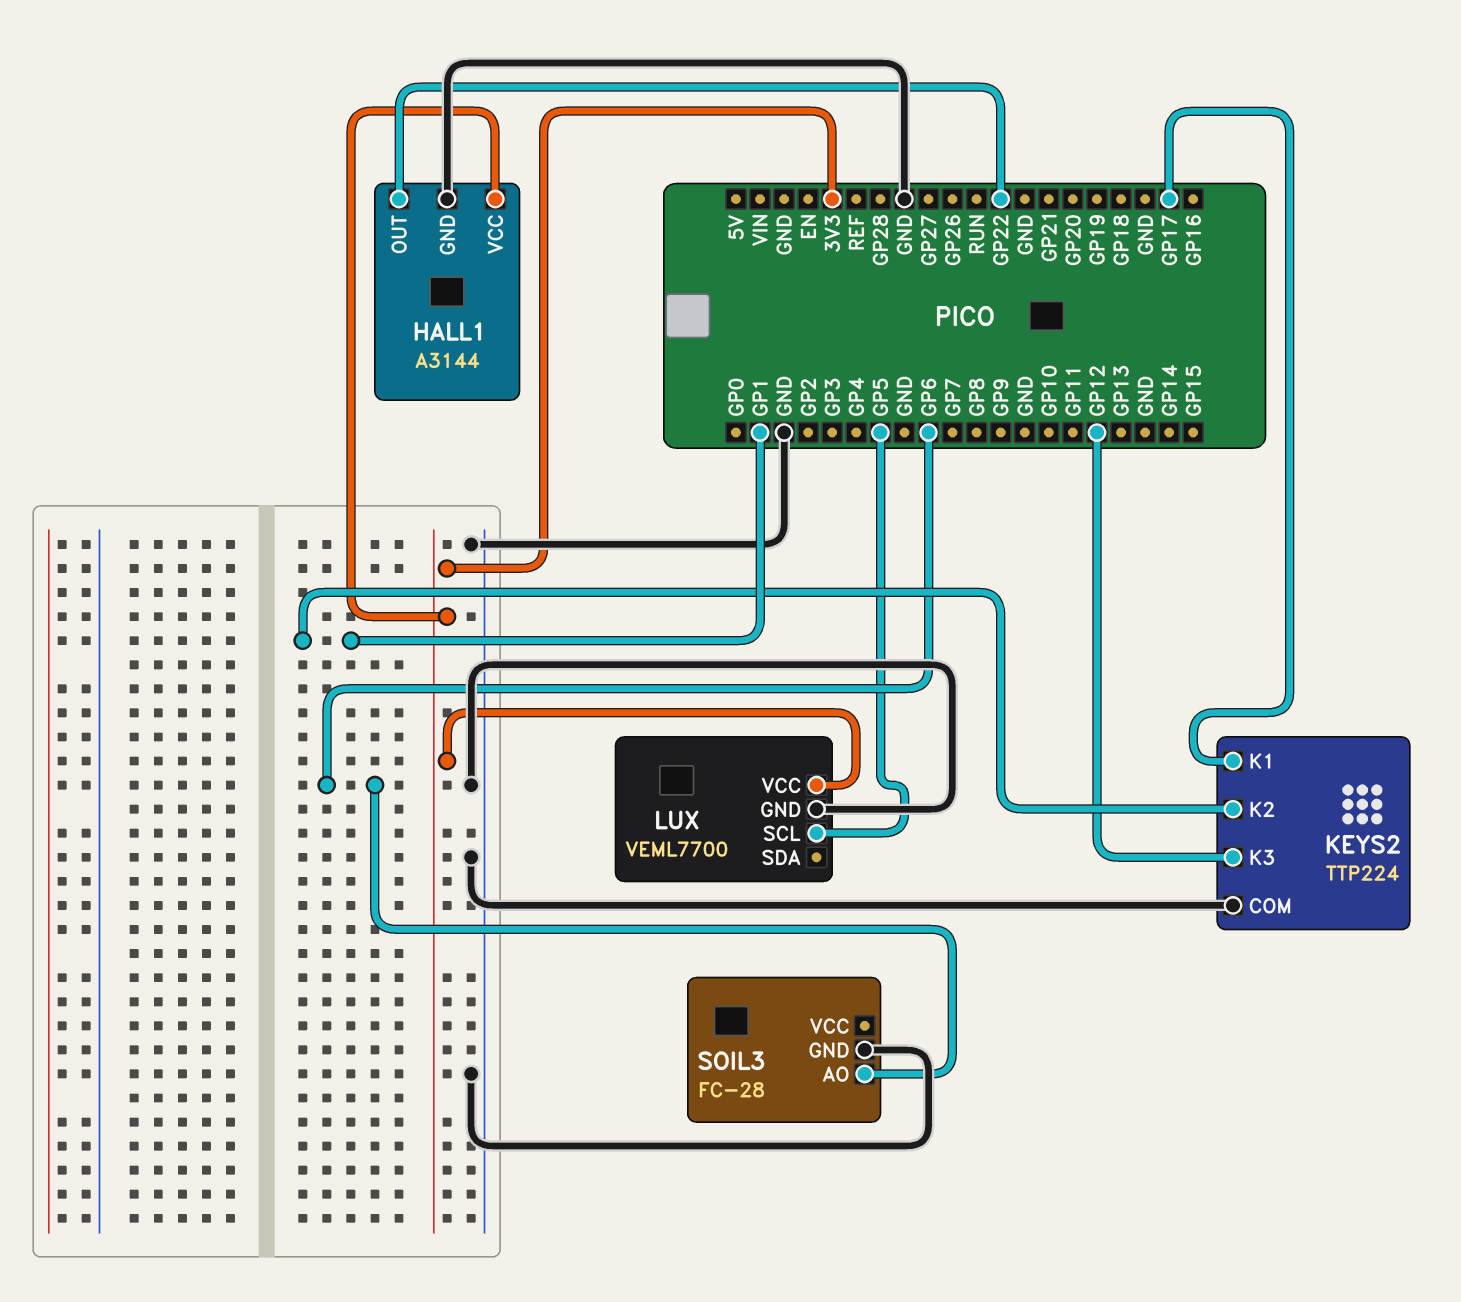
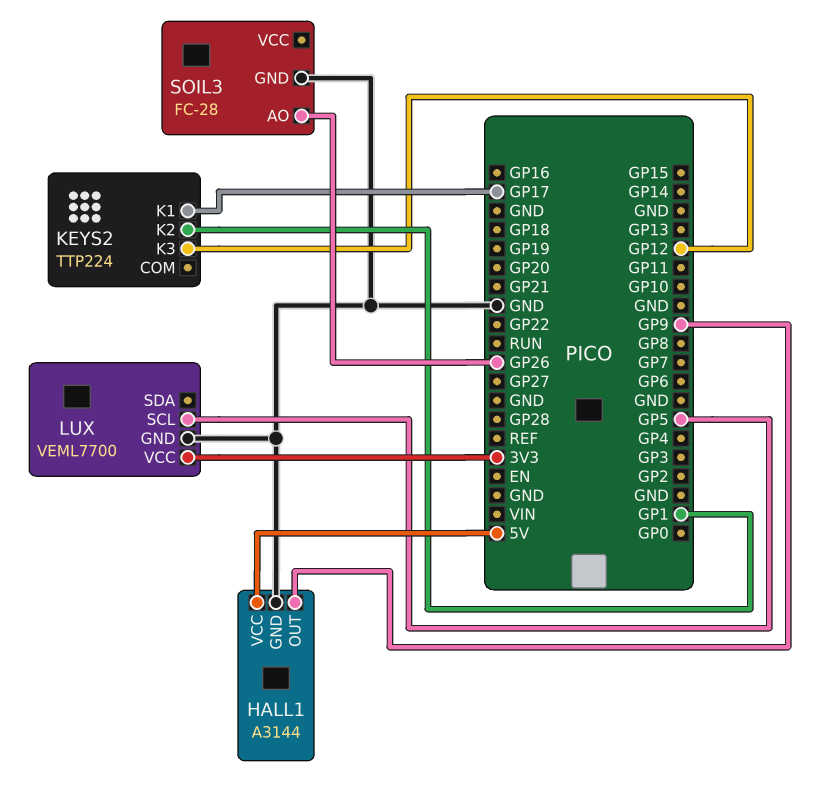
HALL1 pin OUT: GP22 -> GP9
HALL1 pin VCC: 3V3 -> 5V
KEYS2 pin COM: GND -> none
SOIL3 pin AO: GP6 -> GP26

